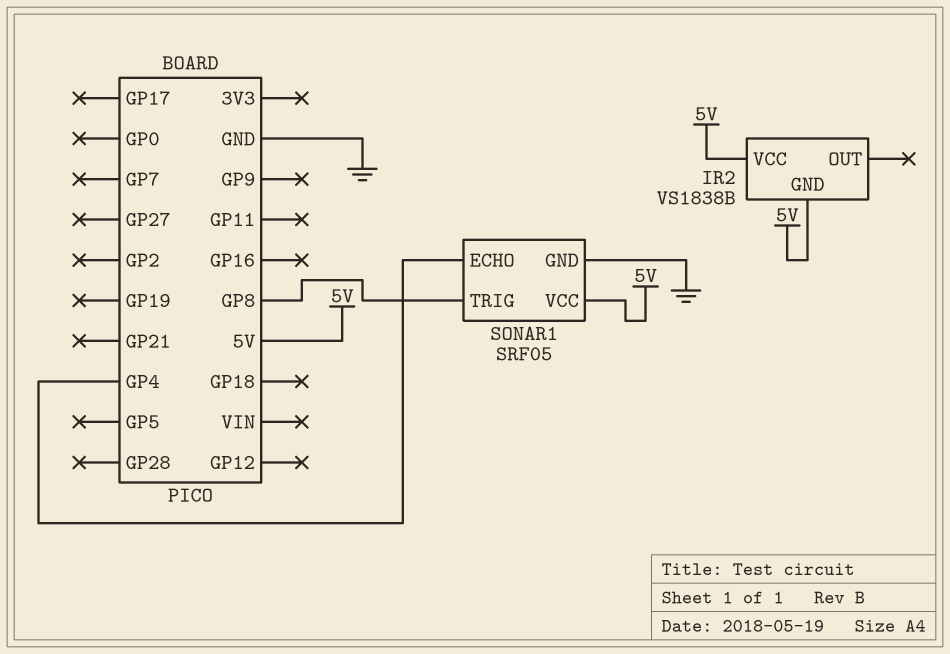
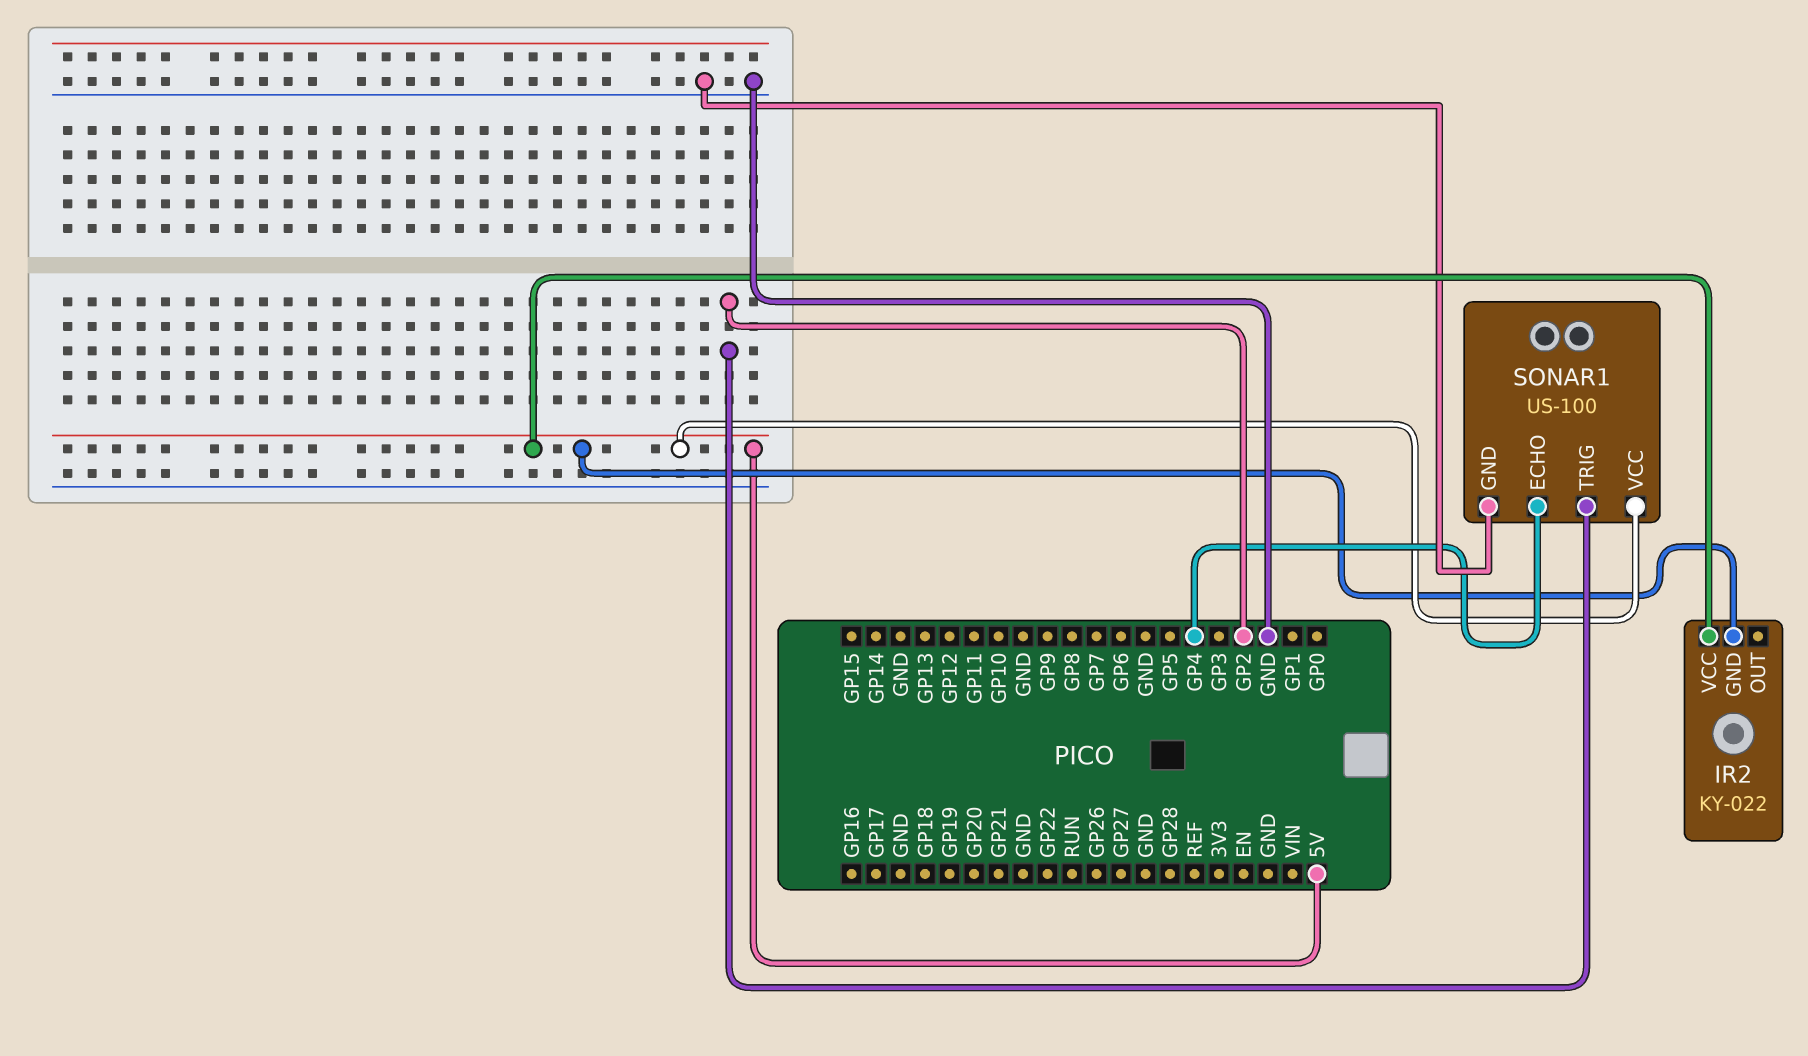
IR2: VS1838B -> KY-022
SONAR1: SRF05 -> US-100
SONAR1 pin TRIG: GP8 -> GP2

